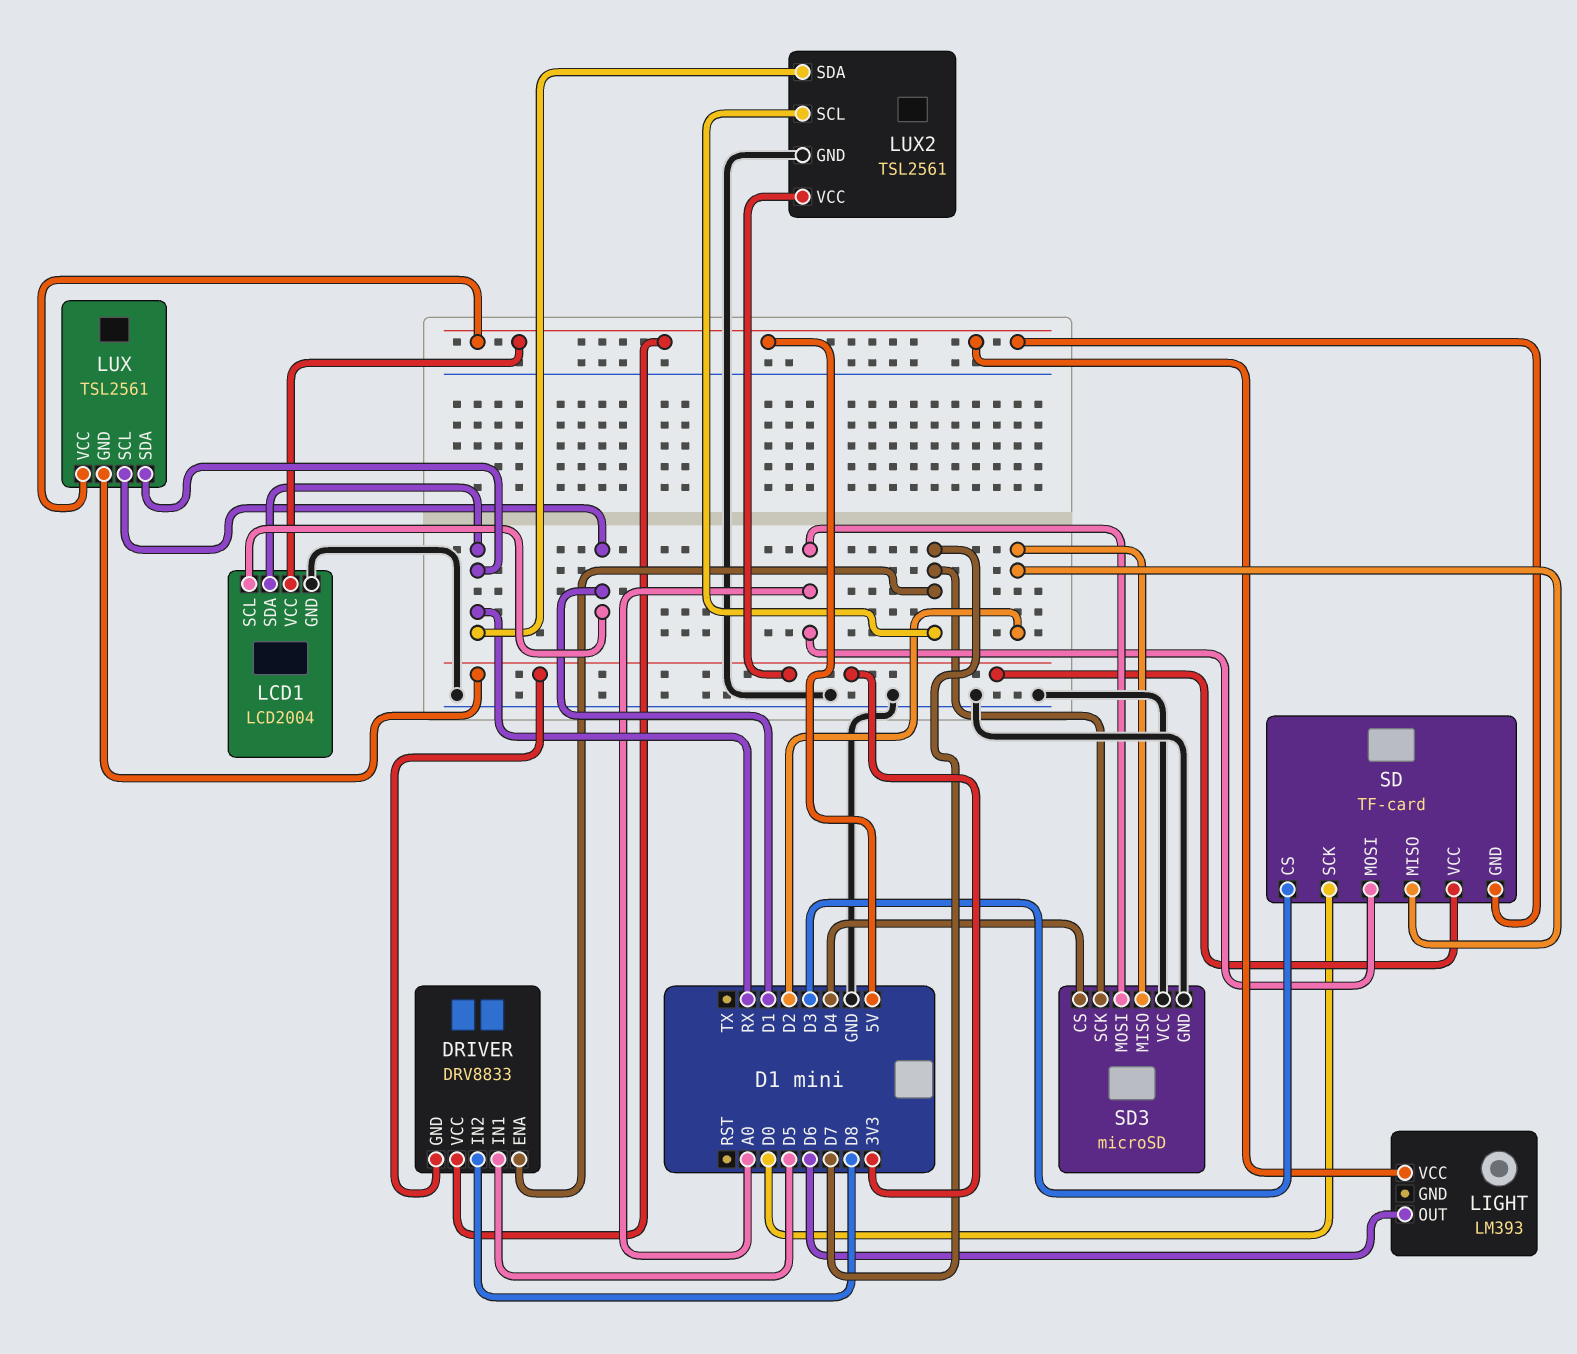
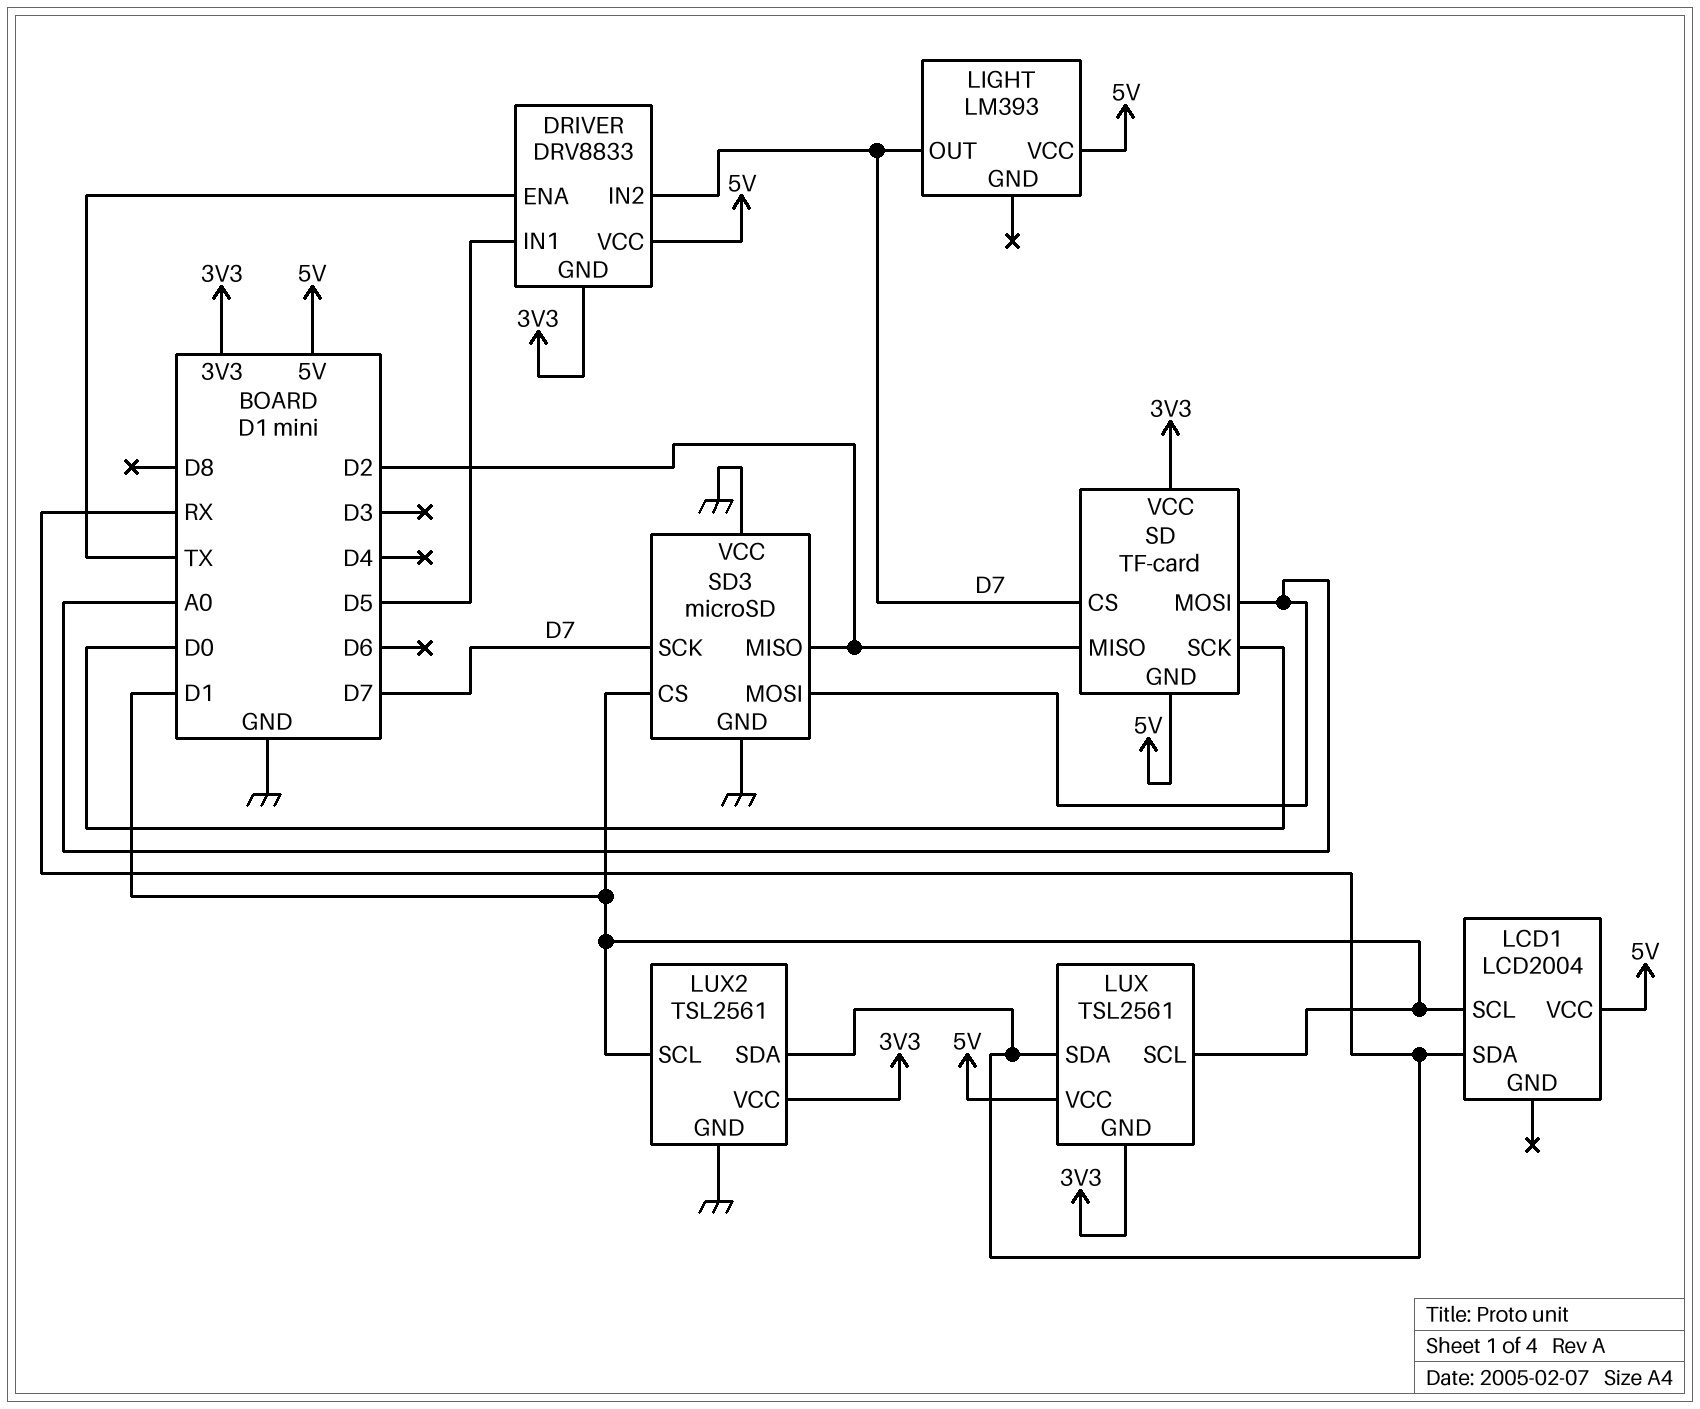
DRIVER pin ENA: D7 -> TX
DRIVER pin IN2: D8 -> D7
LCD1 pin GND: GND -> none
LIGHT pin OUT: D6 -> D7
LUX2 pin SCL: D7 -> D1
SD pin CS: D3 -> D7
SD3 pin CS: D4 -> D1

